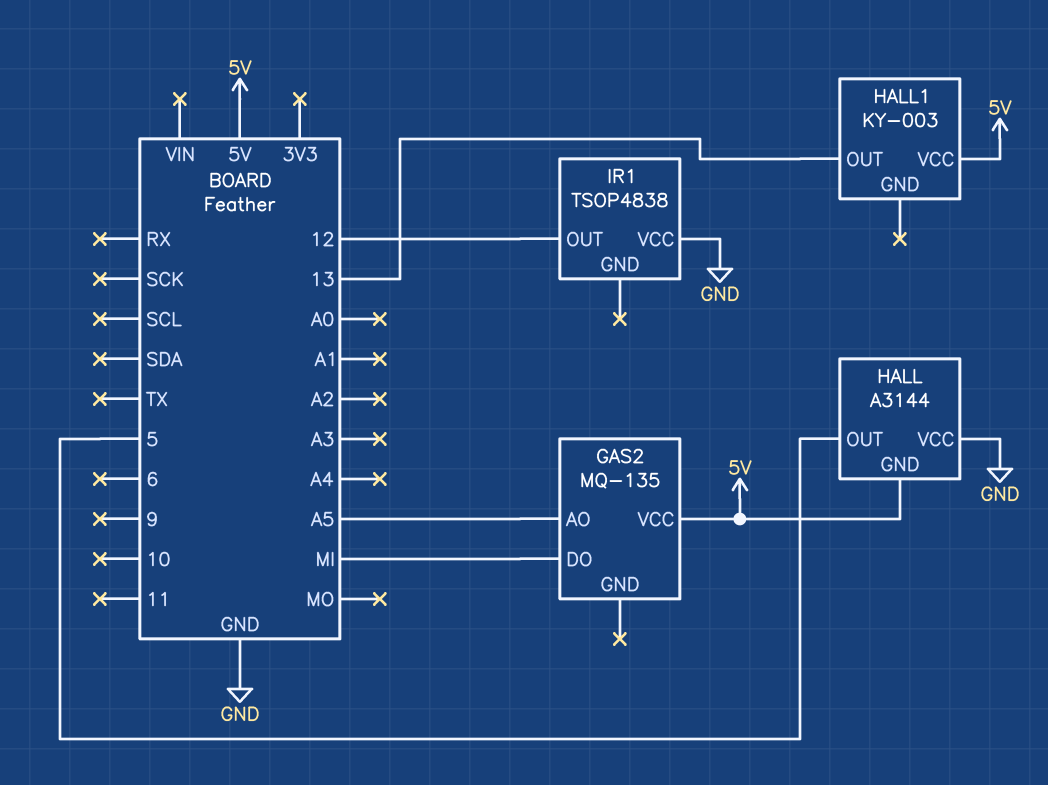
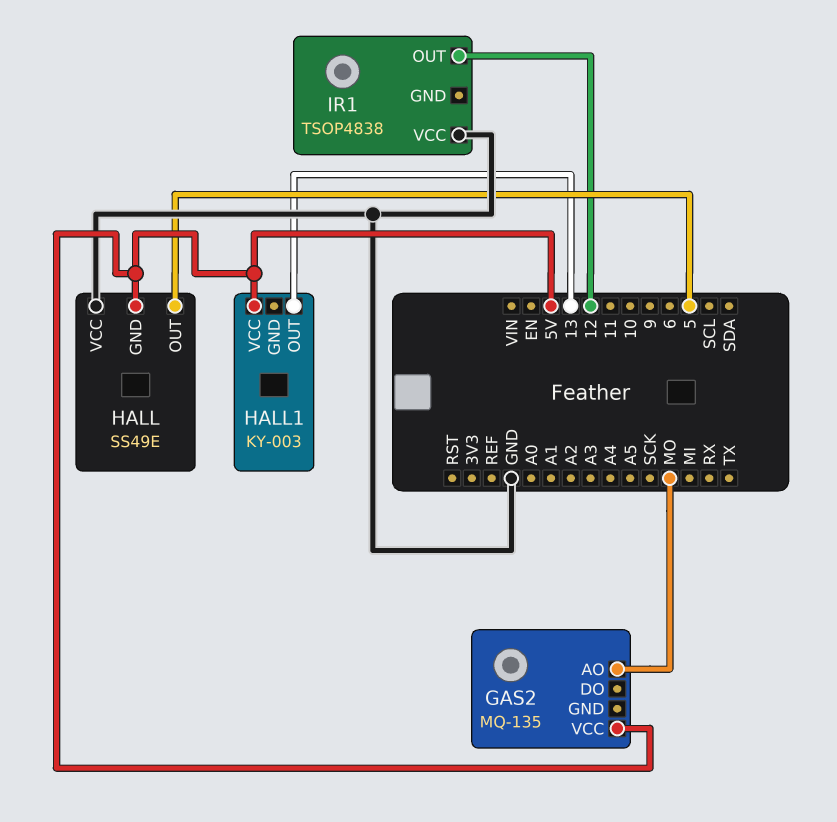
GAS2 pin AO: A5 -> MO
GAS2 pin DO: MI -> none
HALL: A3144 -> SS49E

